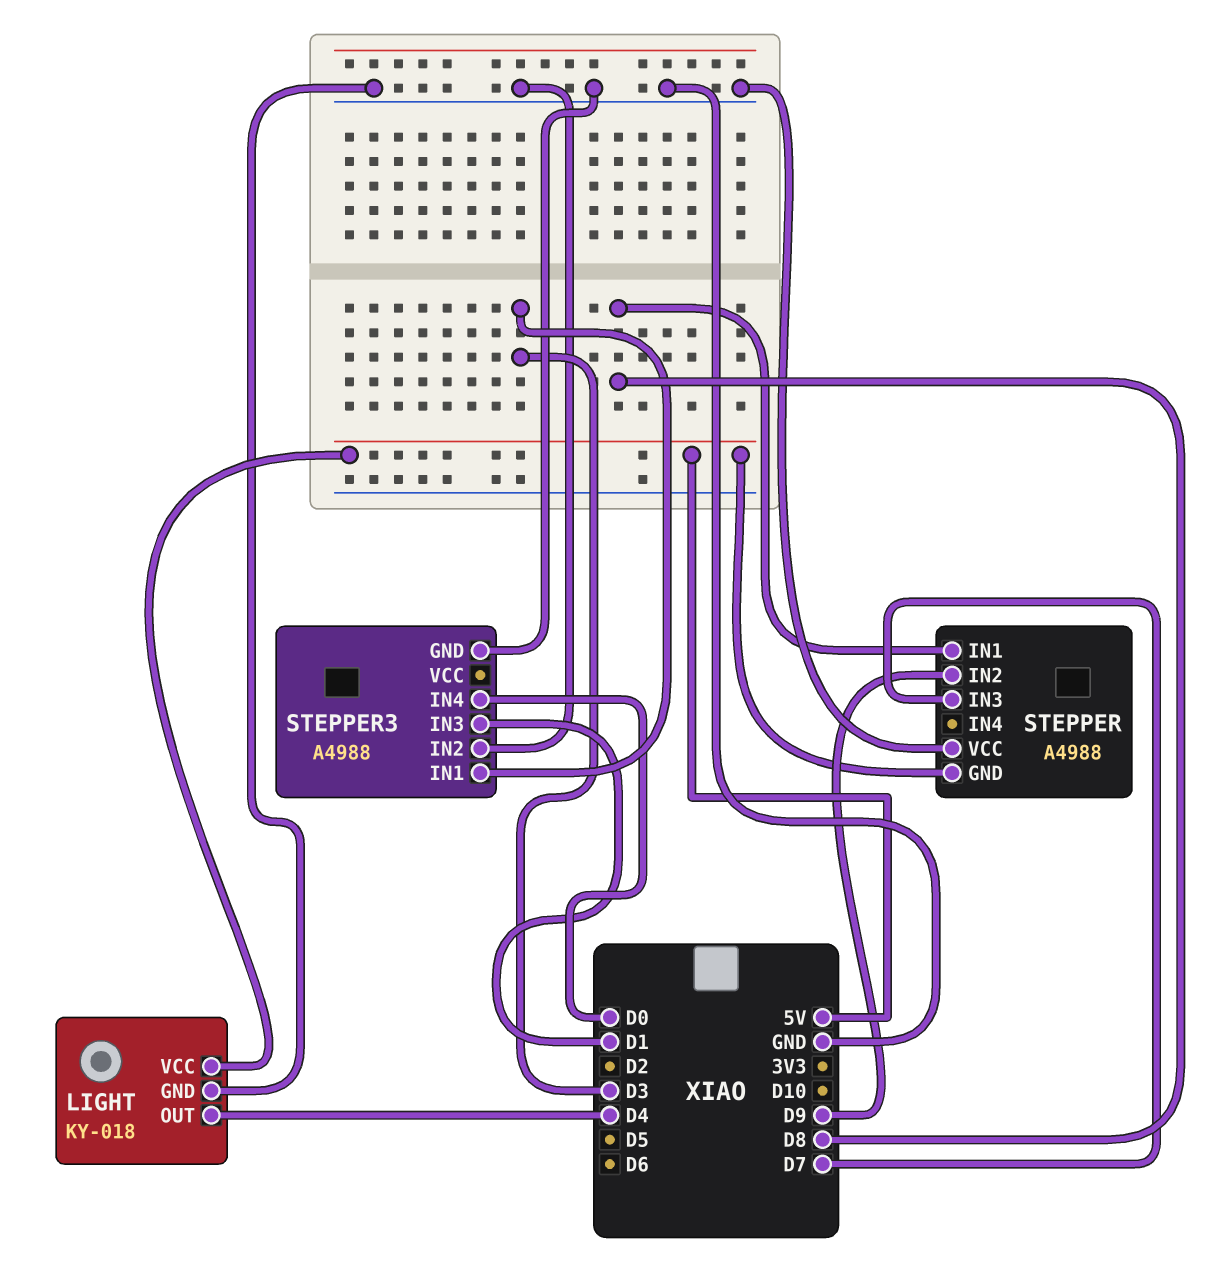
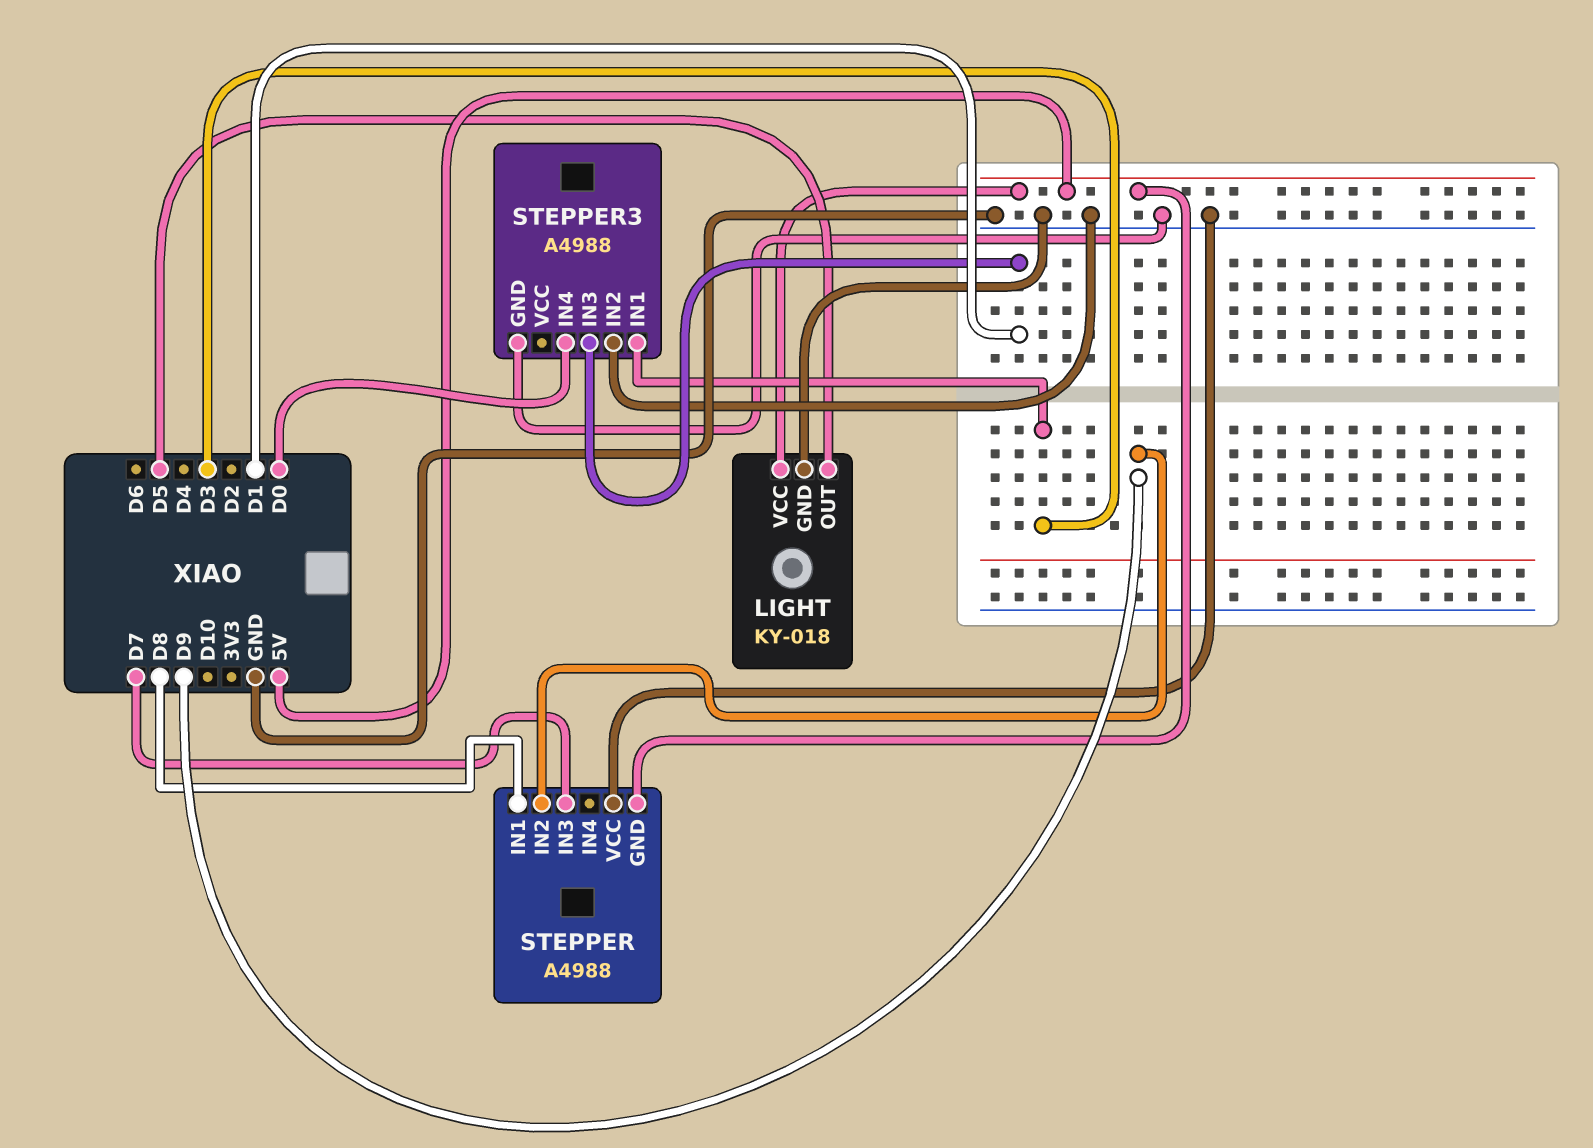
LIGHT pin OUT: D4 -> D5

